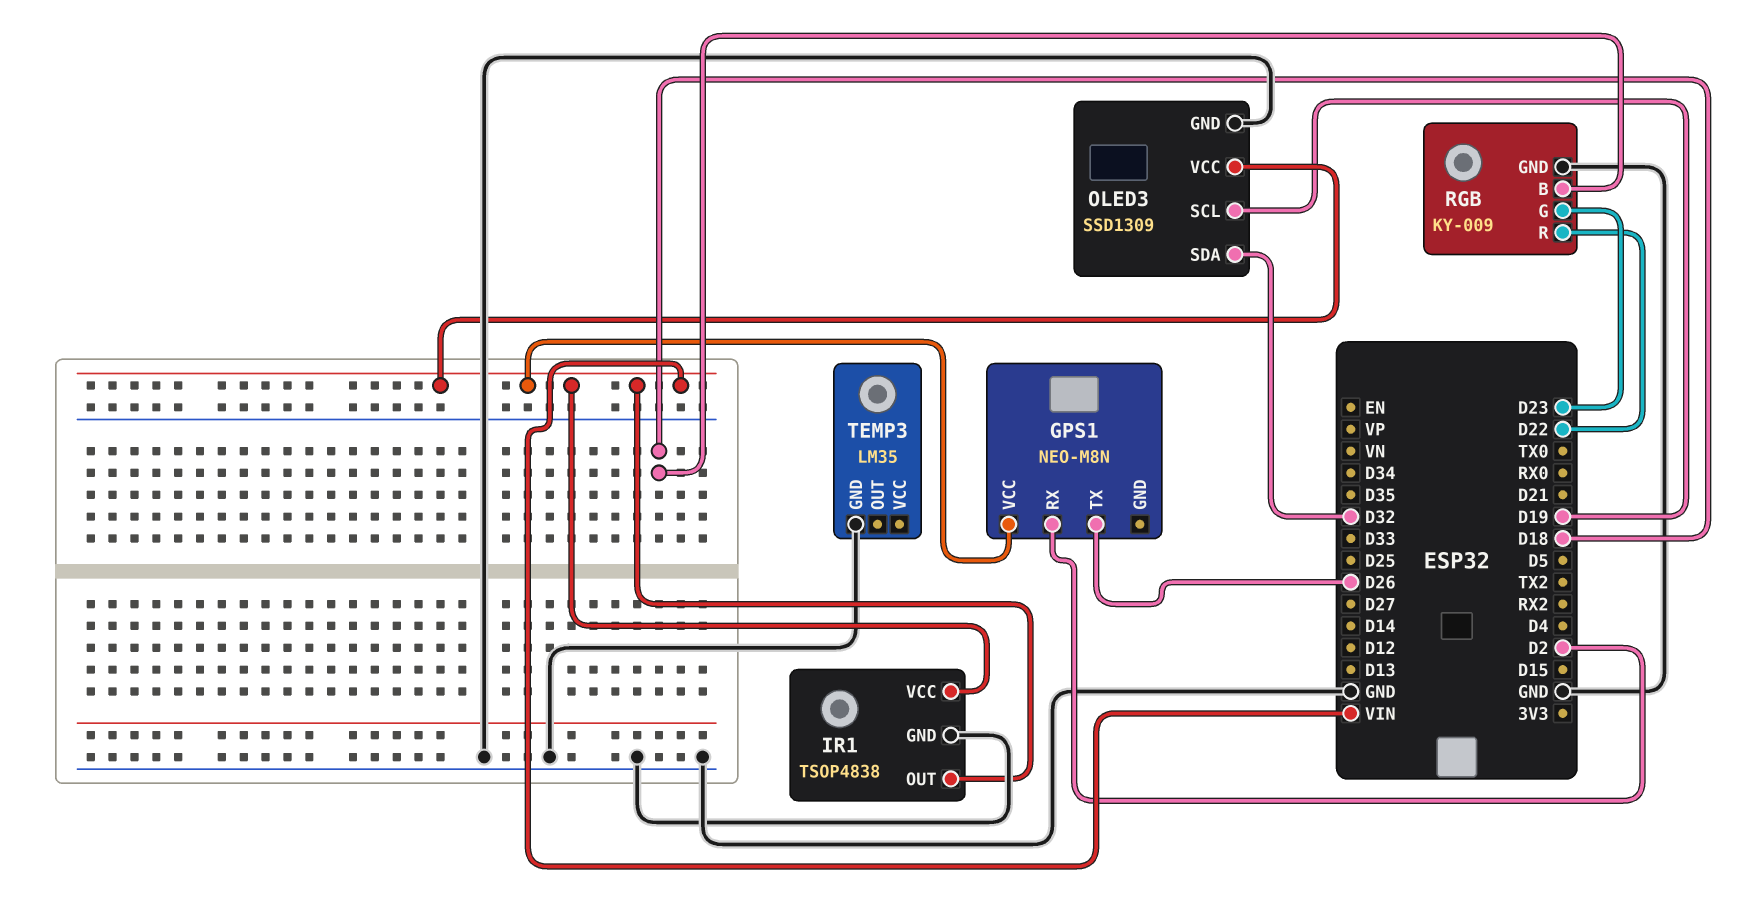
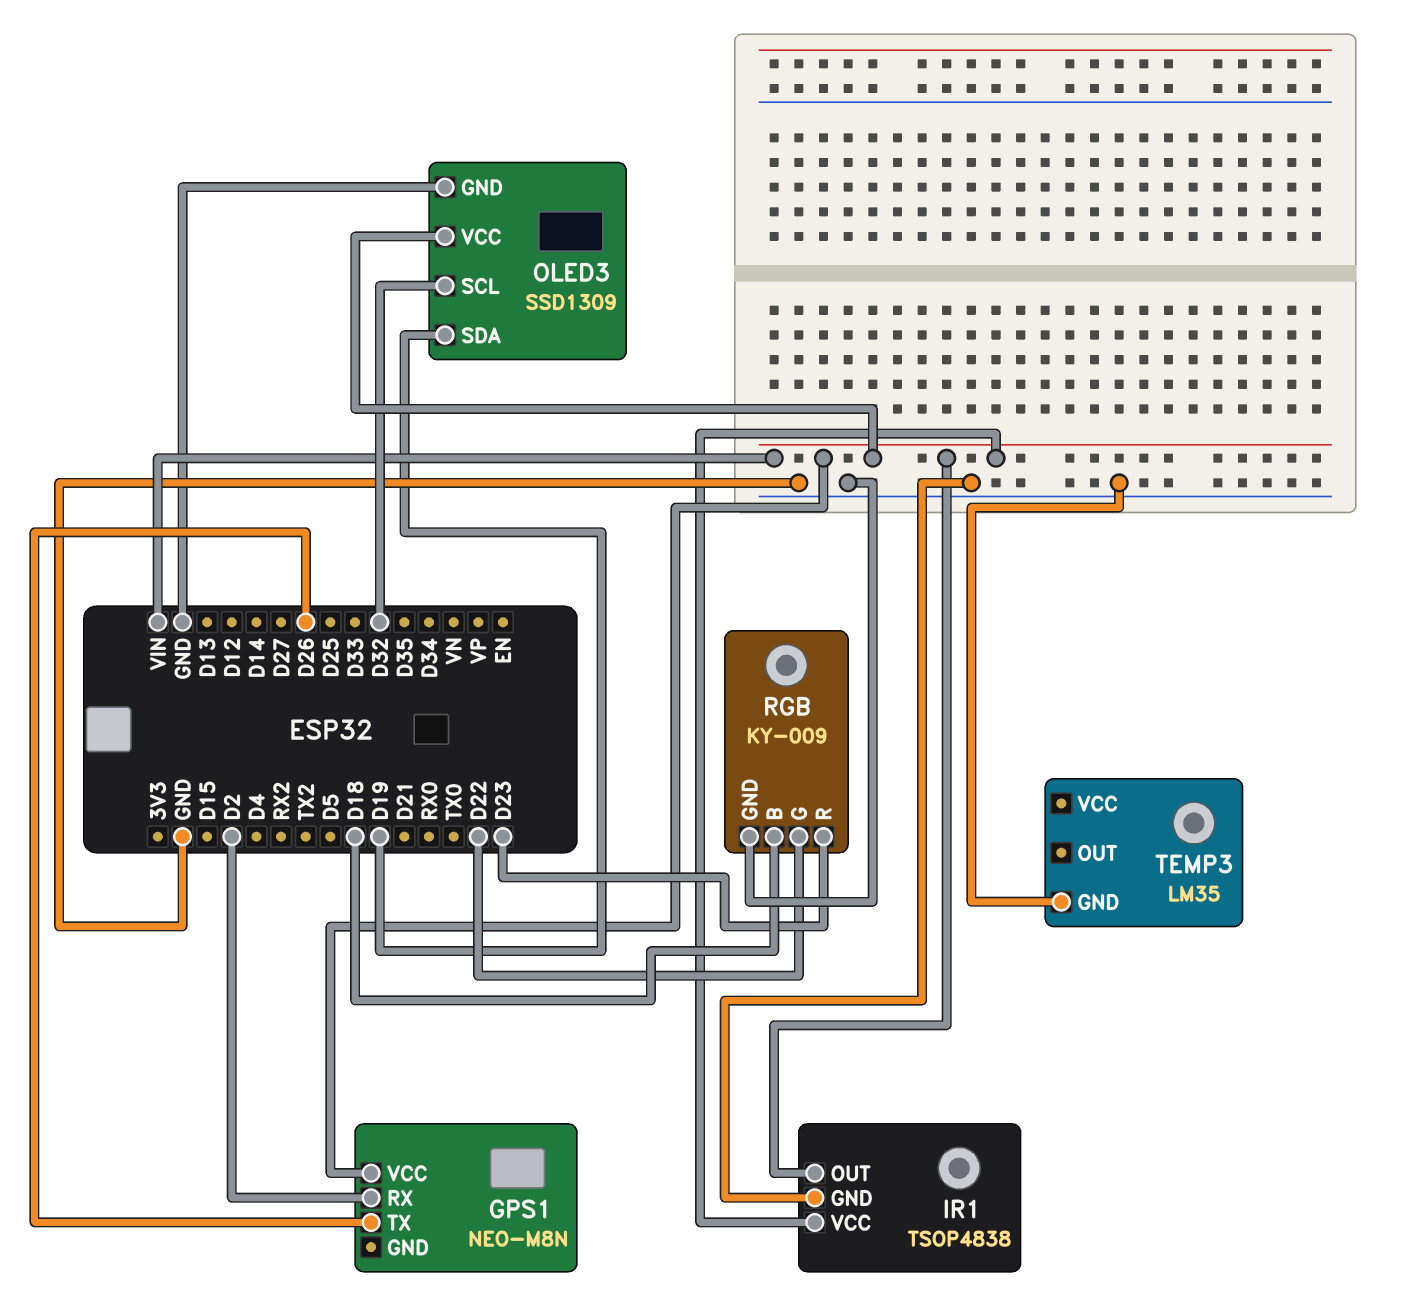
OLED3 pin SCL: D19 -> D32
OLED3 pin SDA: D32 -> D19
RGB pin G: D23 -> D22
RGB pin R: D22 -> D23

